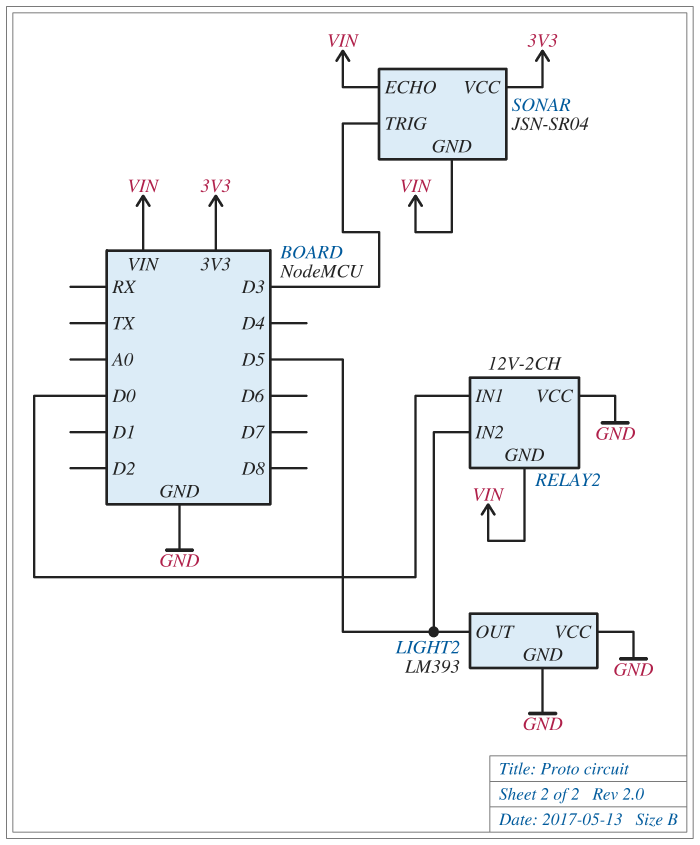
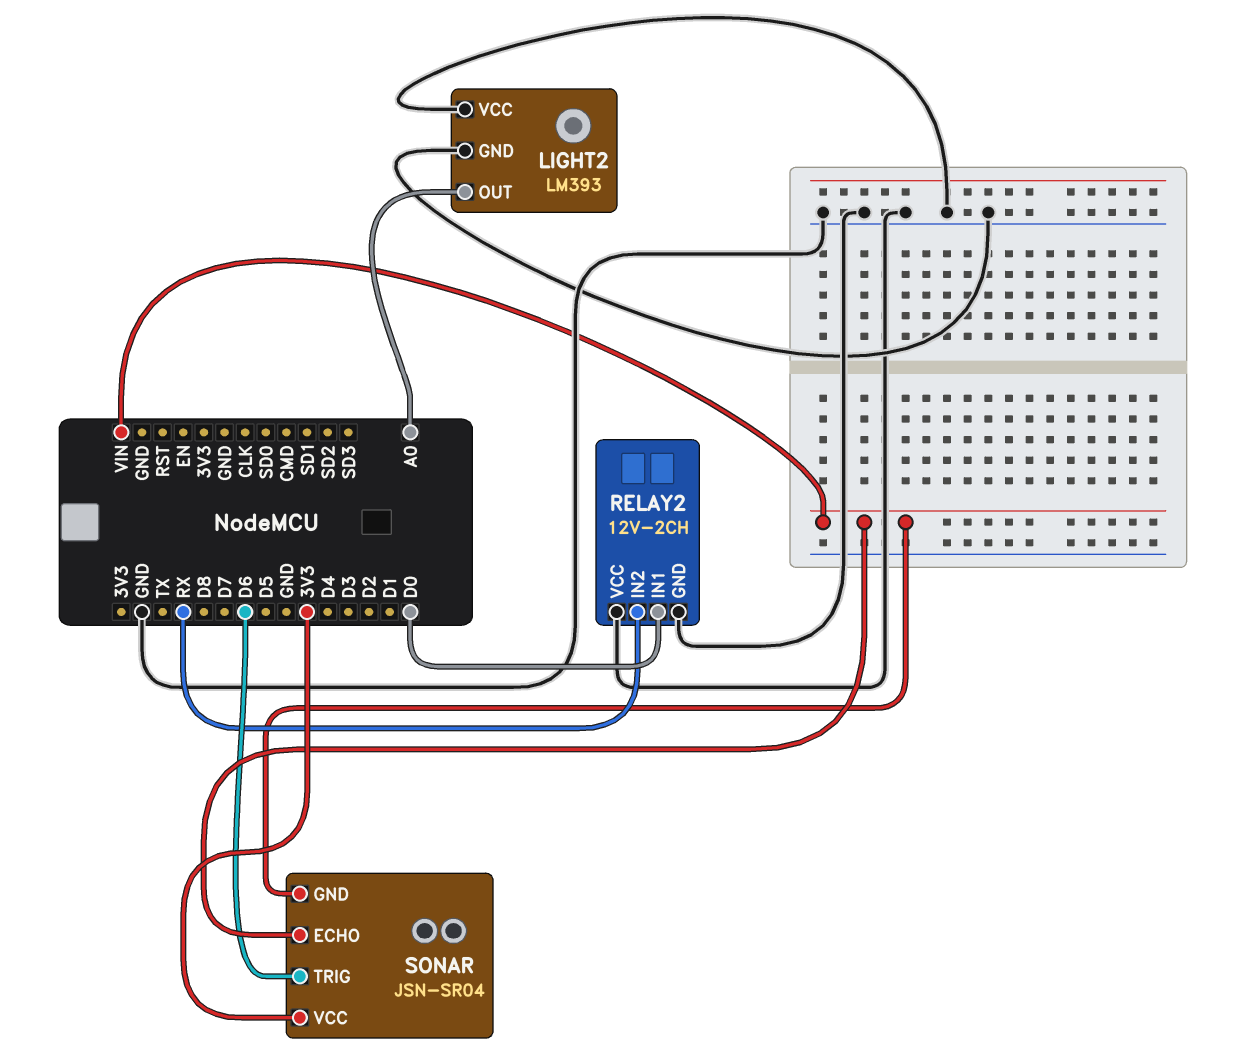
LIGHT2 pin OUT: D5 -> A0
RELAY2 pin GND: VIN -> GND
RELAY2 pin IN2: D5 -> RX
SONAR pin TRIG: D3 -> D6

